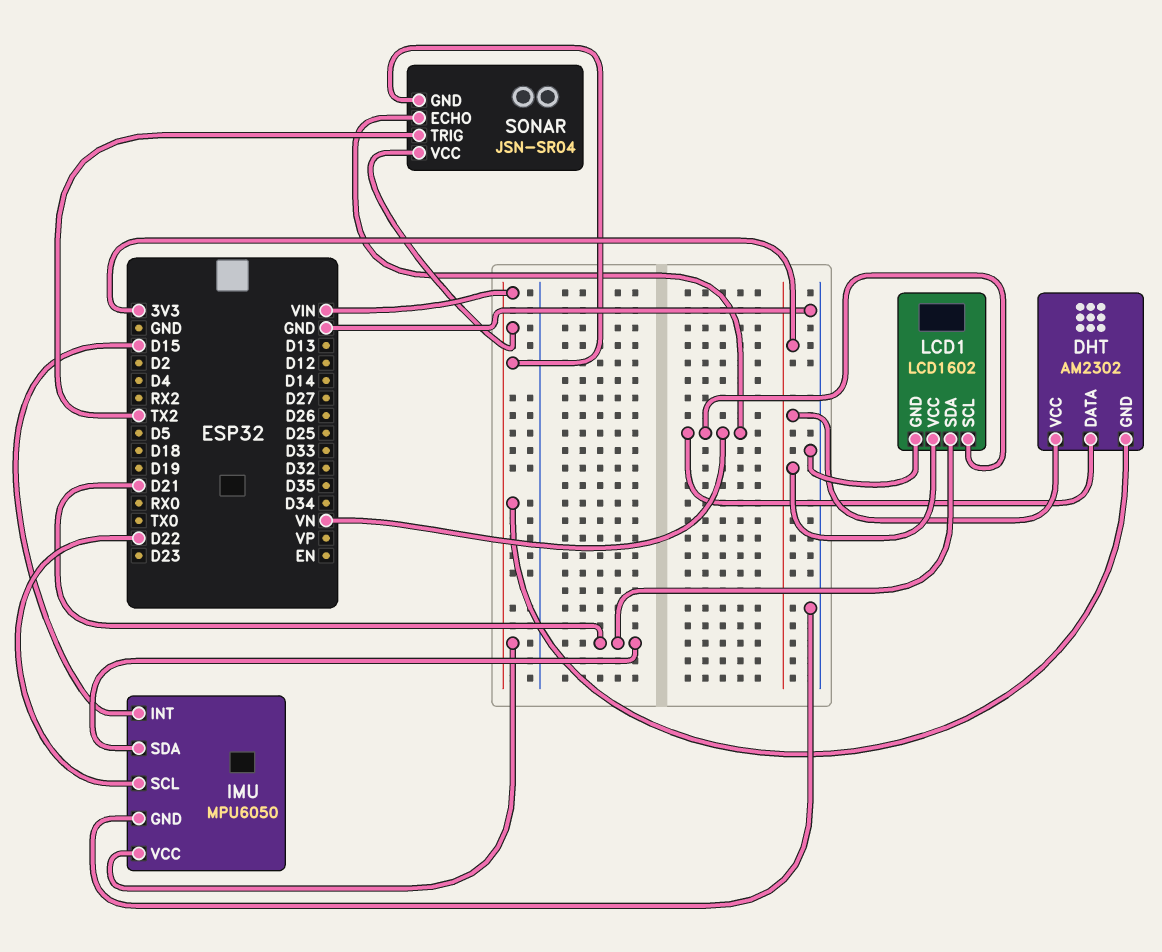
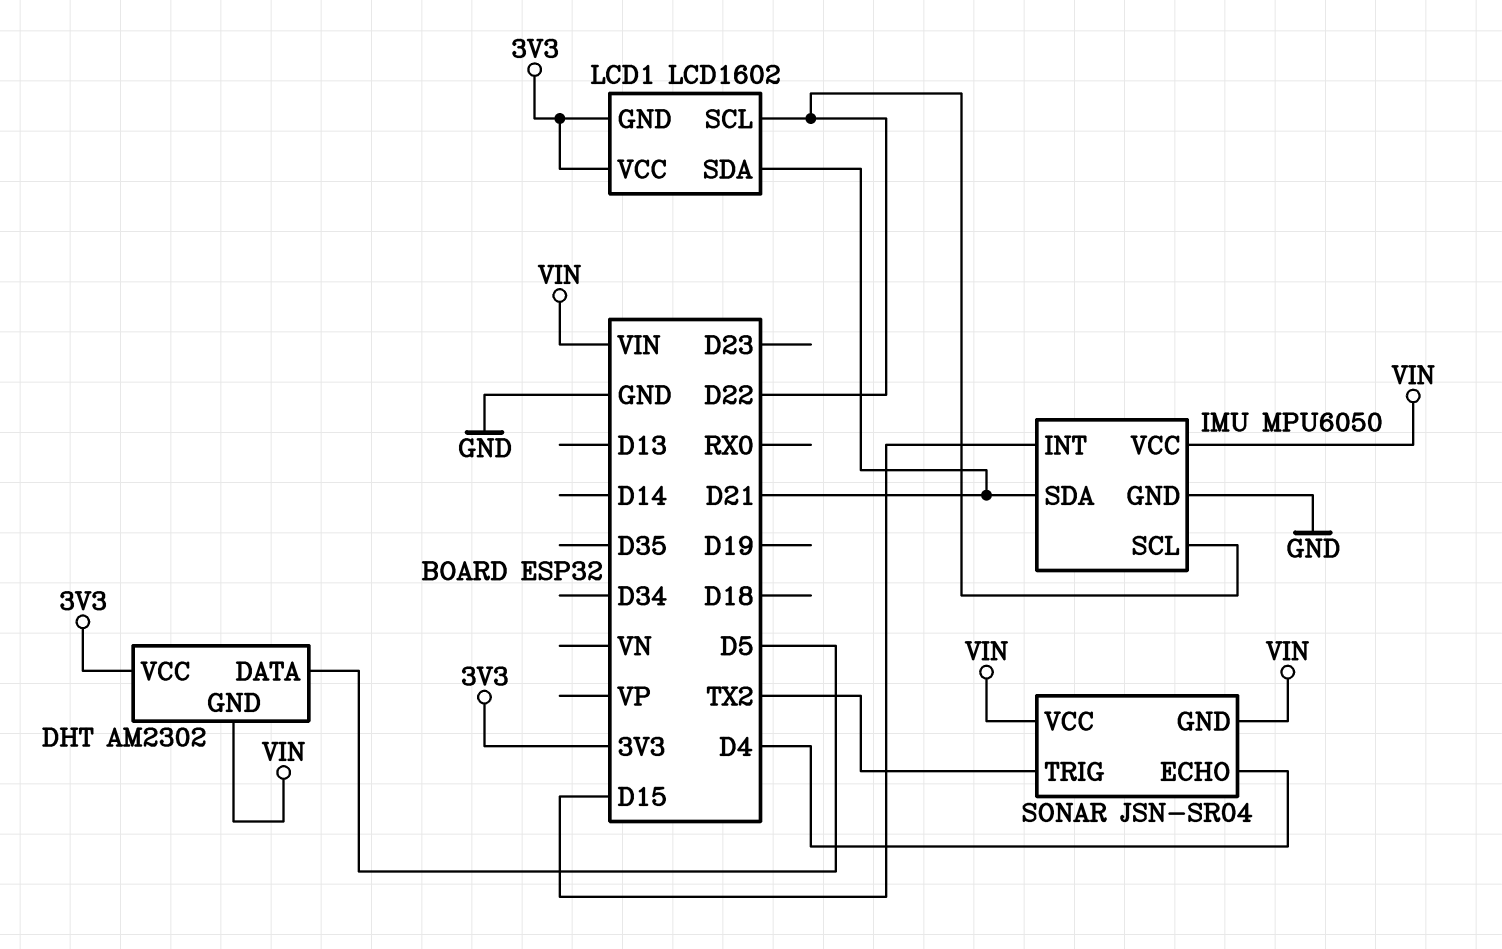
DHT pin DATA: VN -> D5
LCD1 pin GND: GND -> 3V3
LCD1 pin SCL: VN -> D22
SONAR pin ECHO: VN -> D4

